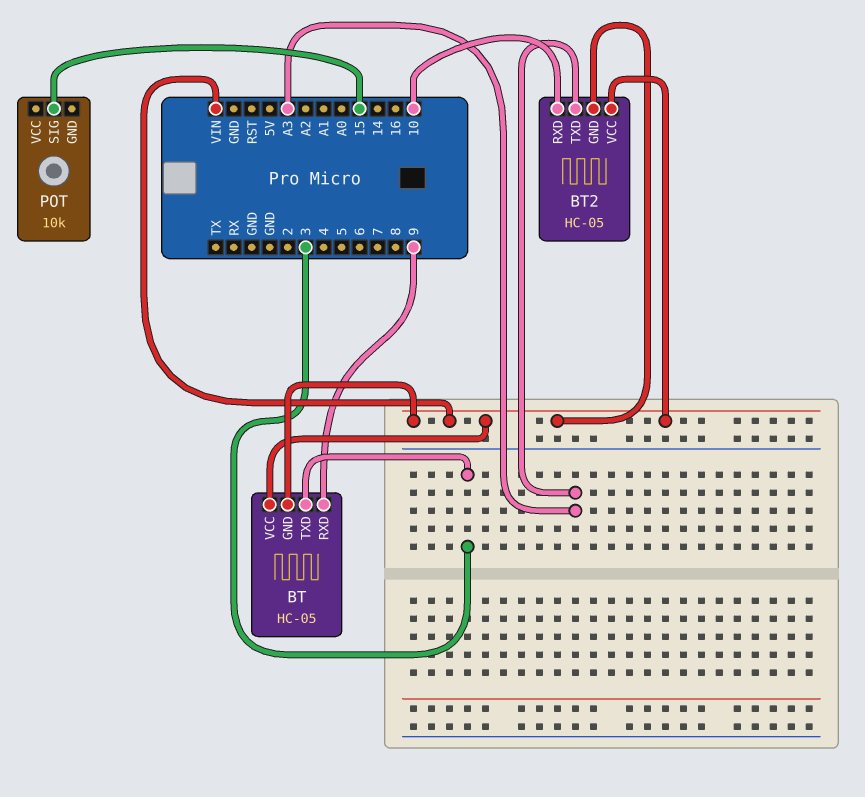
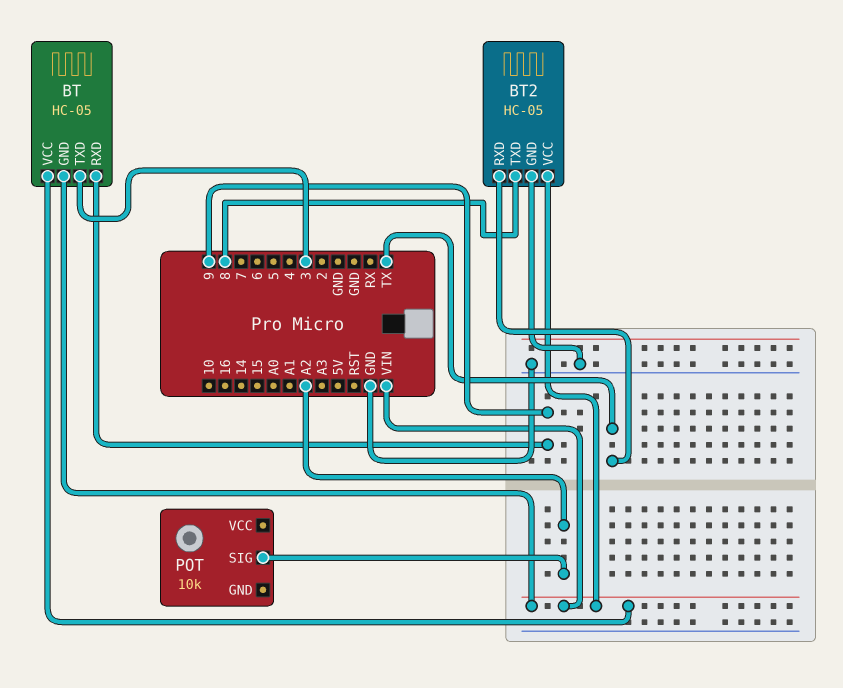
BT2 pin GND: VIN -> GND
BT2 pin RXD: 10 -> TX
BT2 pin TXD: A3 -> 8
POT pin SIG: 15 -> A2

